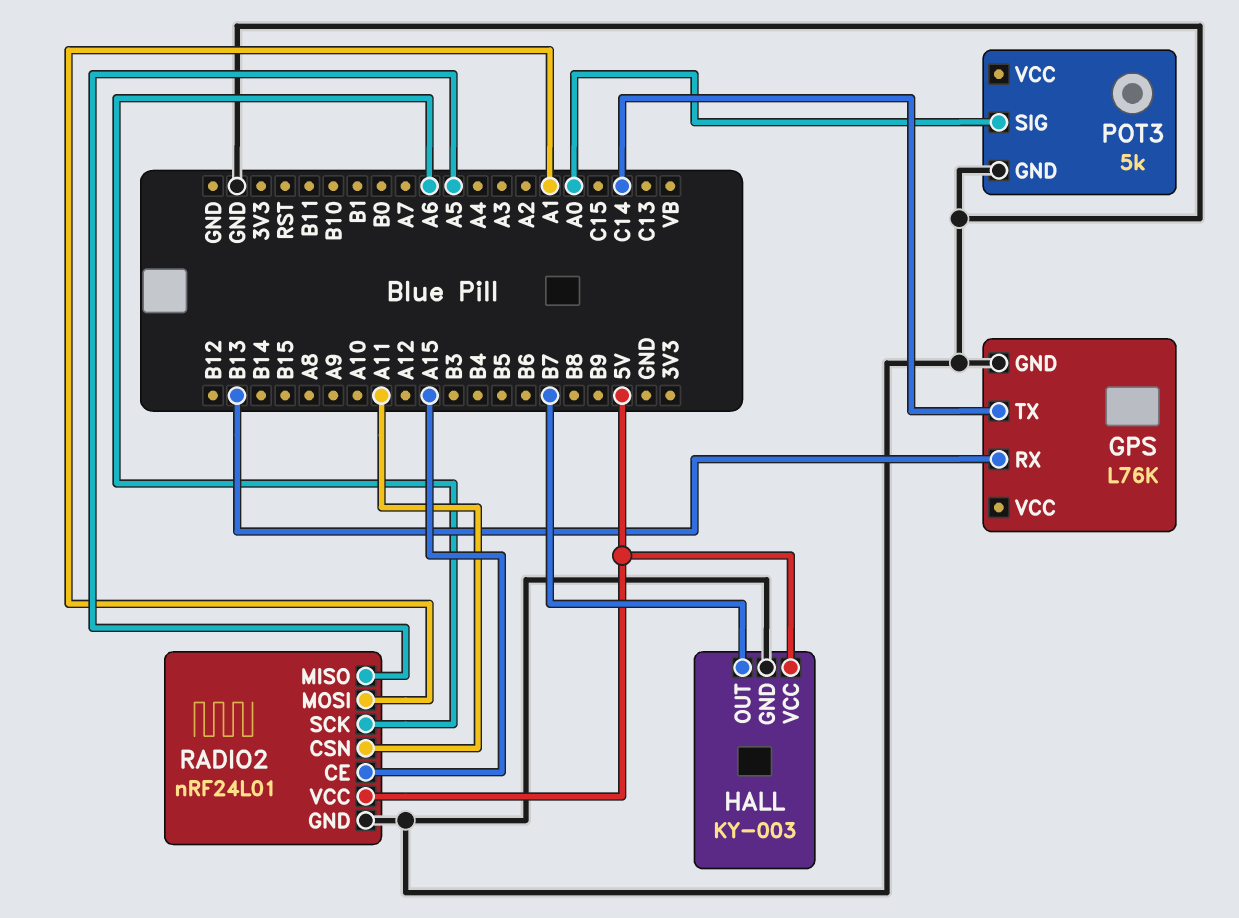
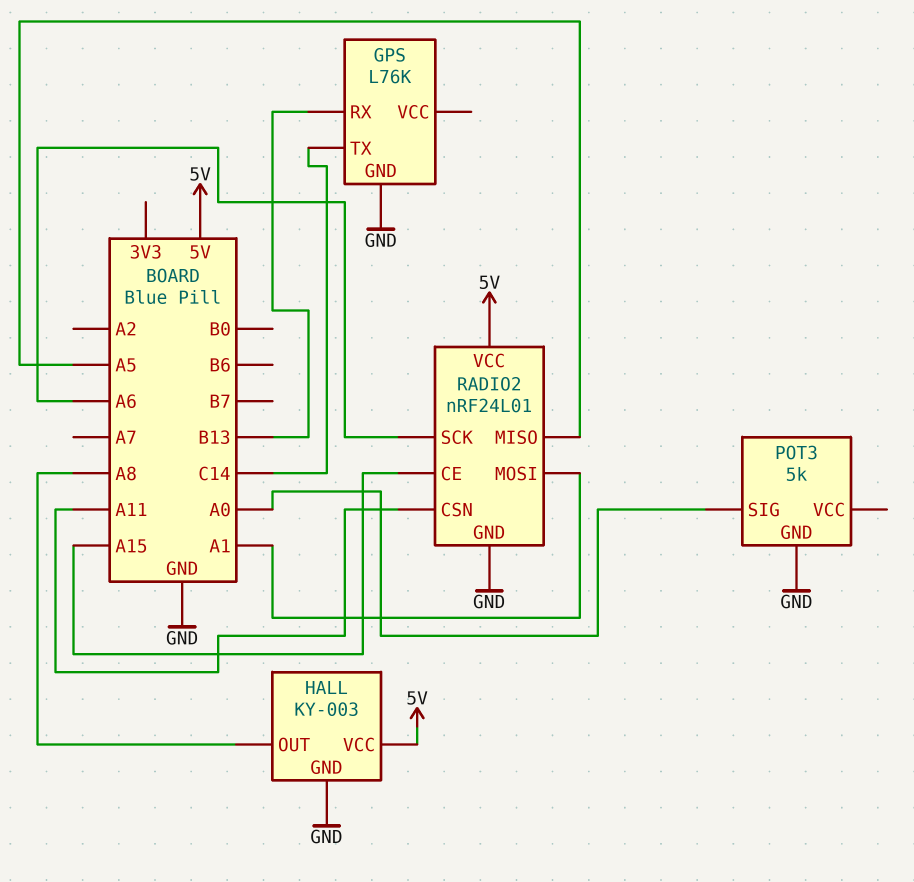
HALL pin OUT: B7 -> A8

